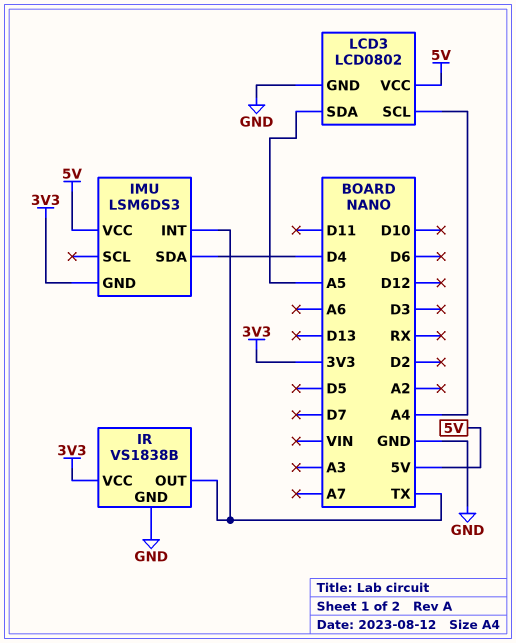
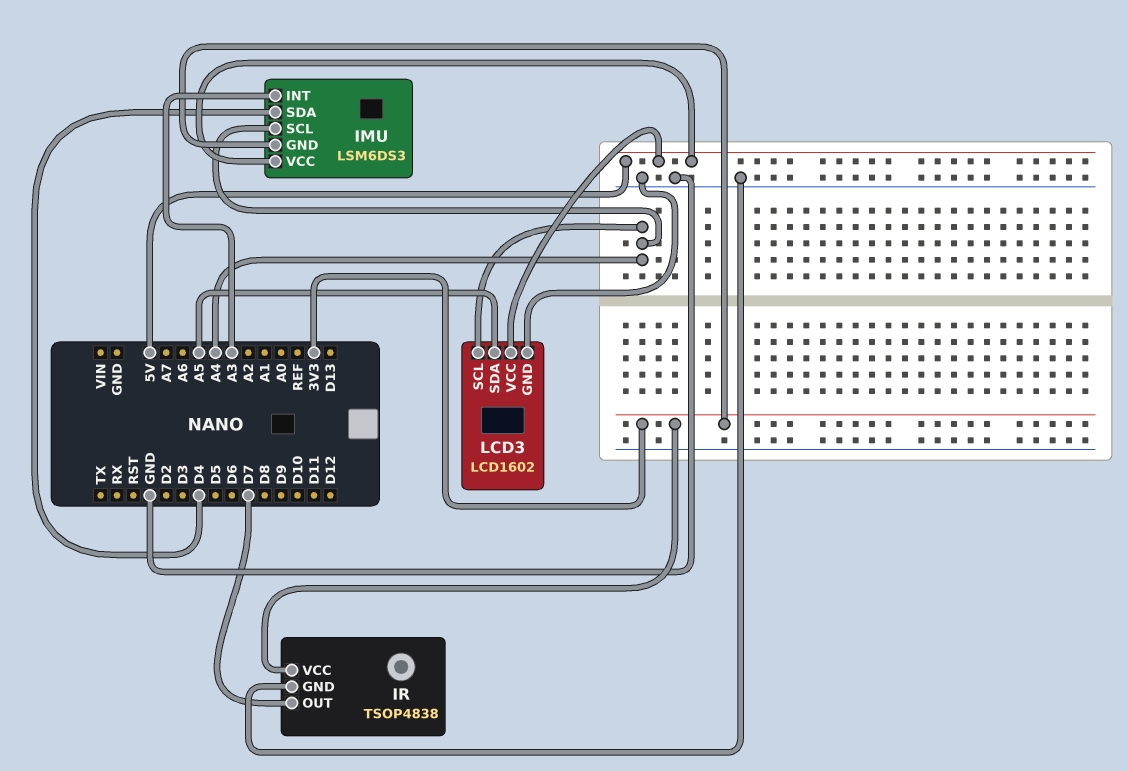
IMU pin INT: TX -> A3
IMU pin SCL: none -> A4
IR: VS1838B -> TSOP4838
IR pin OUT: TX -> D7
LCD3: LCD0802 -> LCD1602

